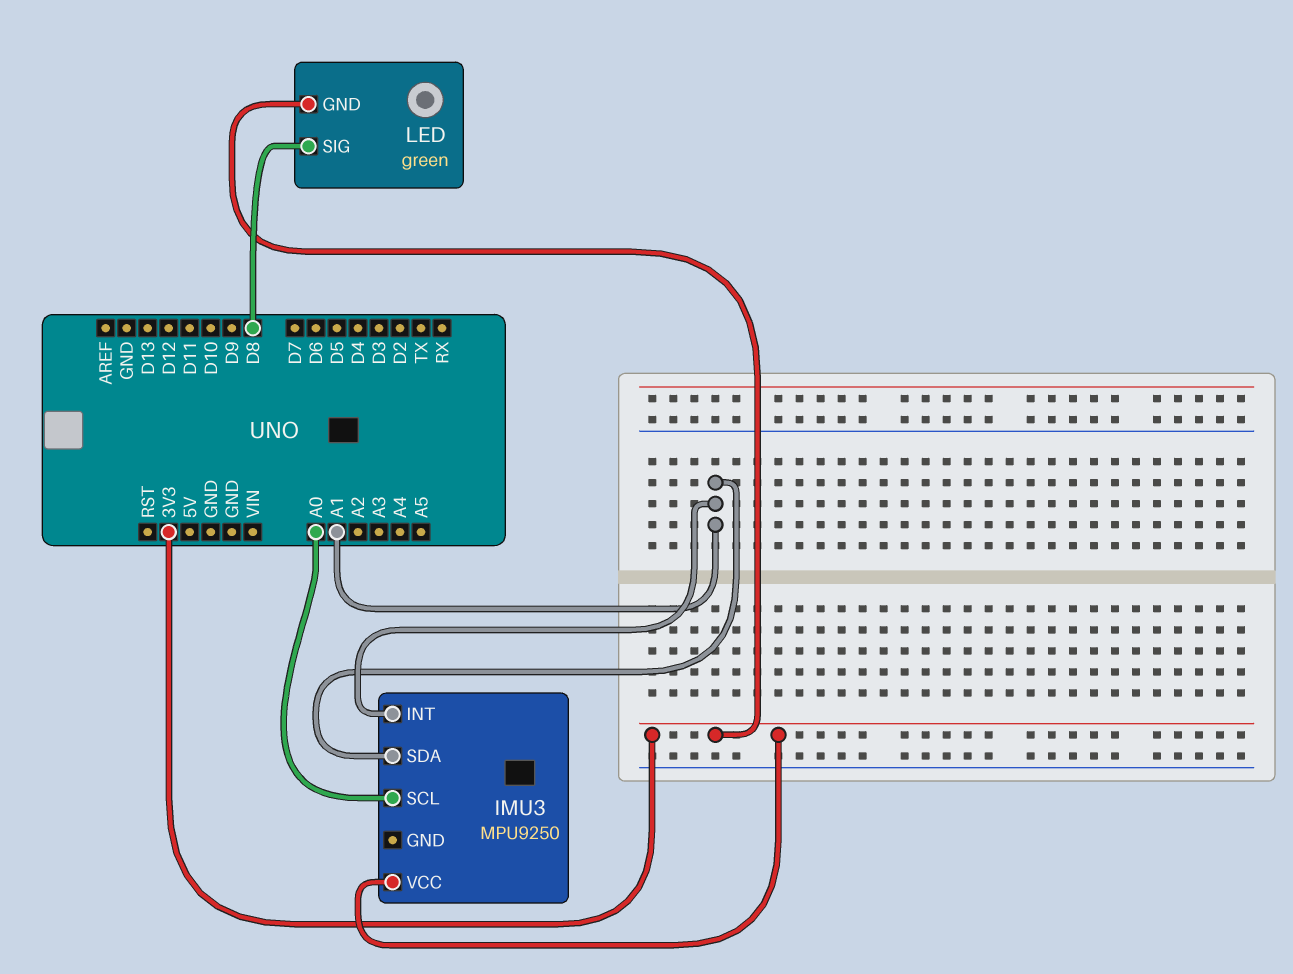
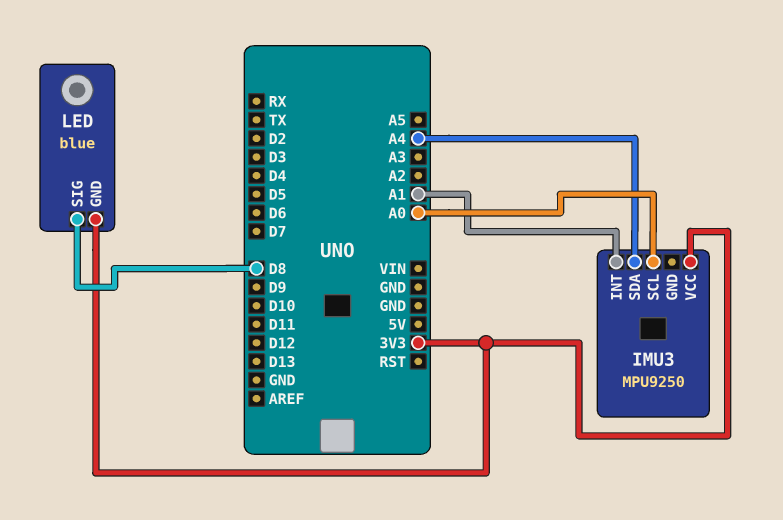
IMU3 pin SDA: A1 -> A4
LED: green -> blue

